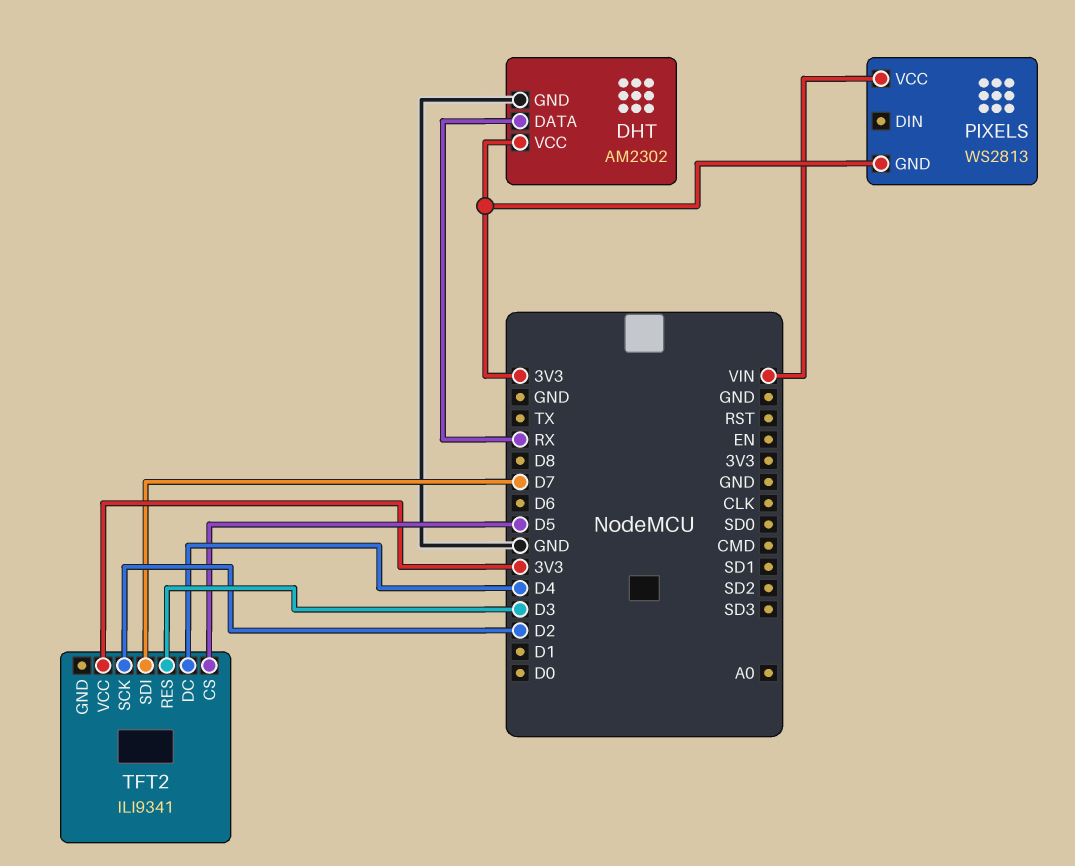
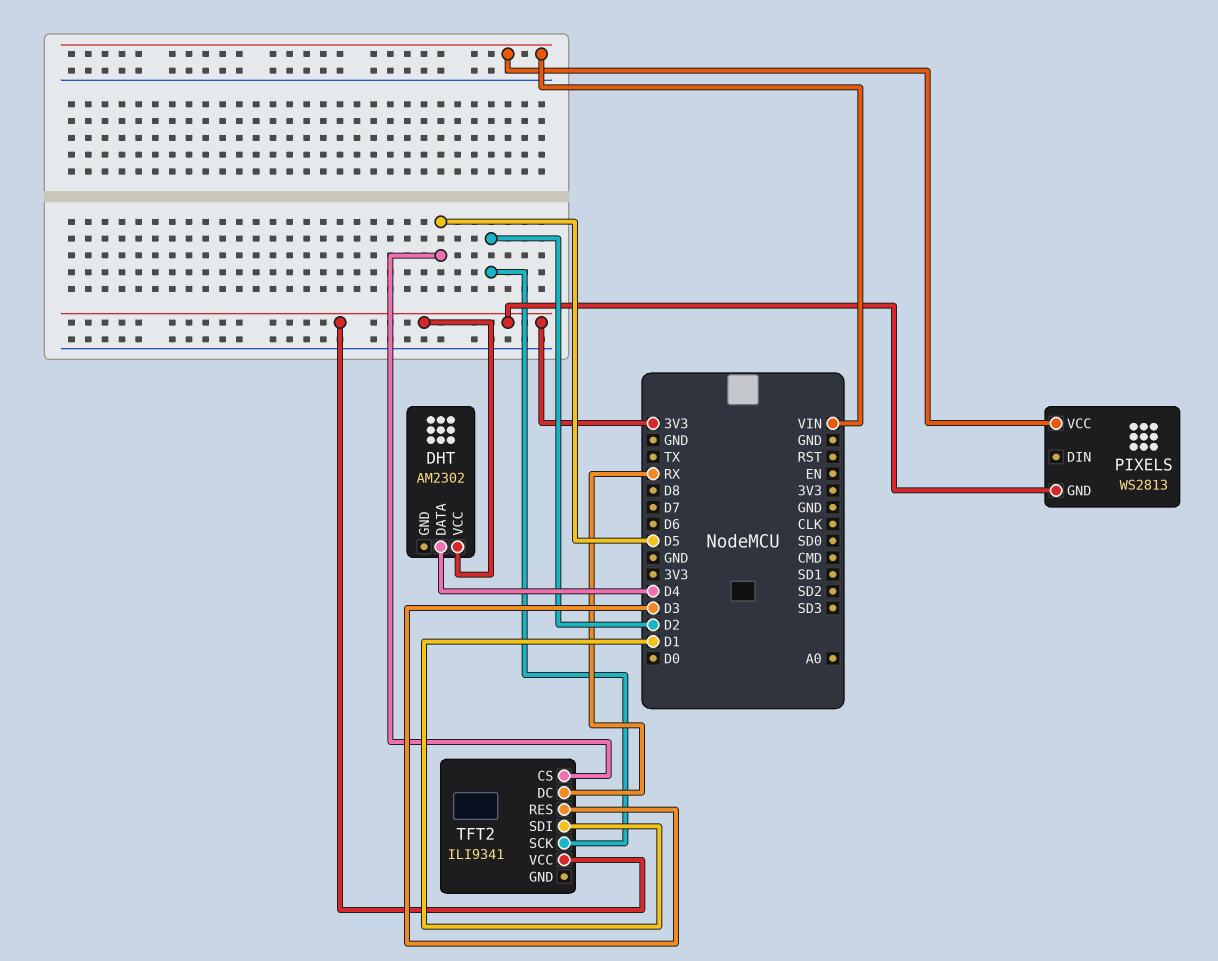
DHT pin DATA: RX -> D4
DHT pin GND: GND -> none
TFT2 pin DC: D4 -> RX
TFT2 pin SDI: D7 -> D1

